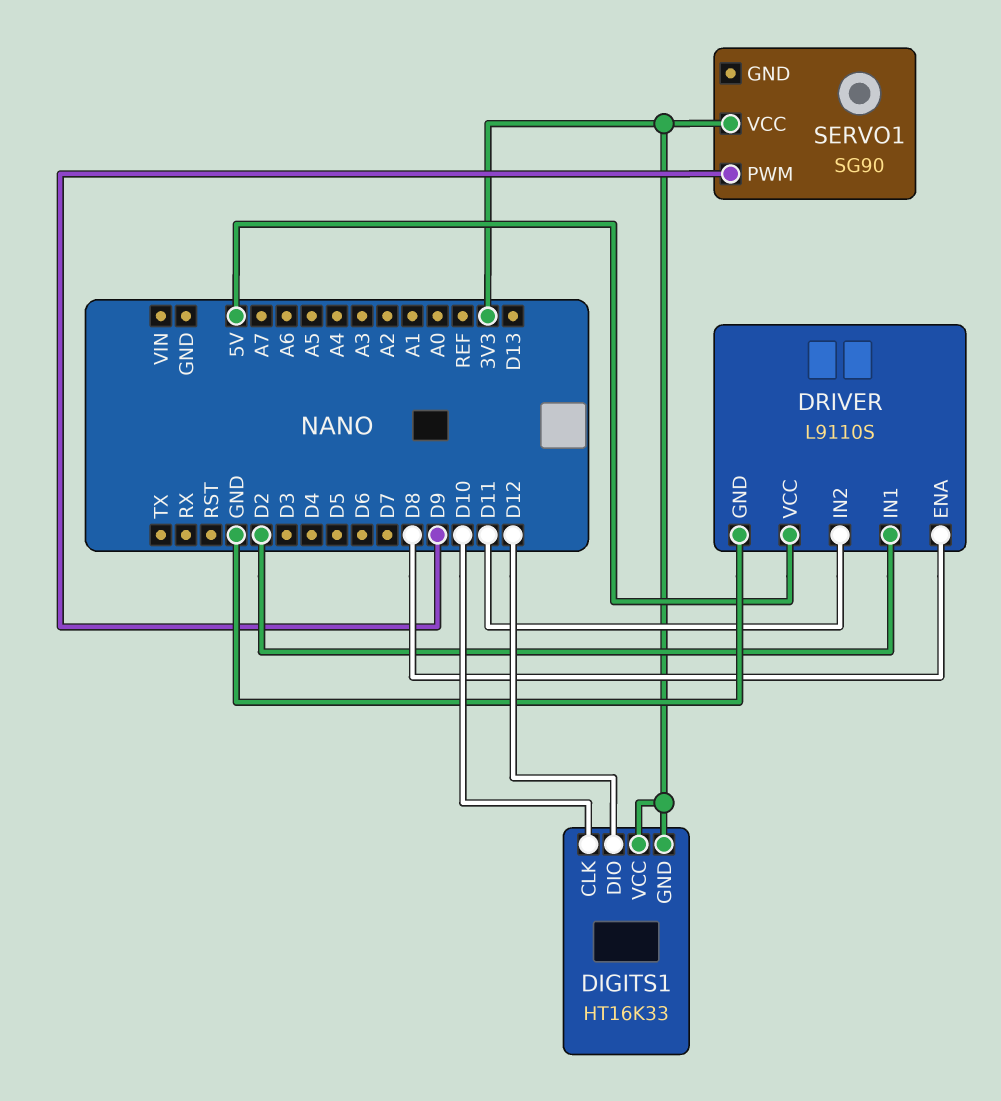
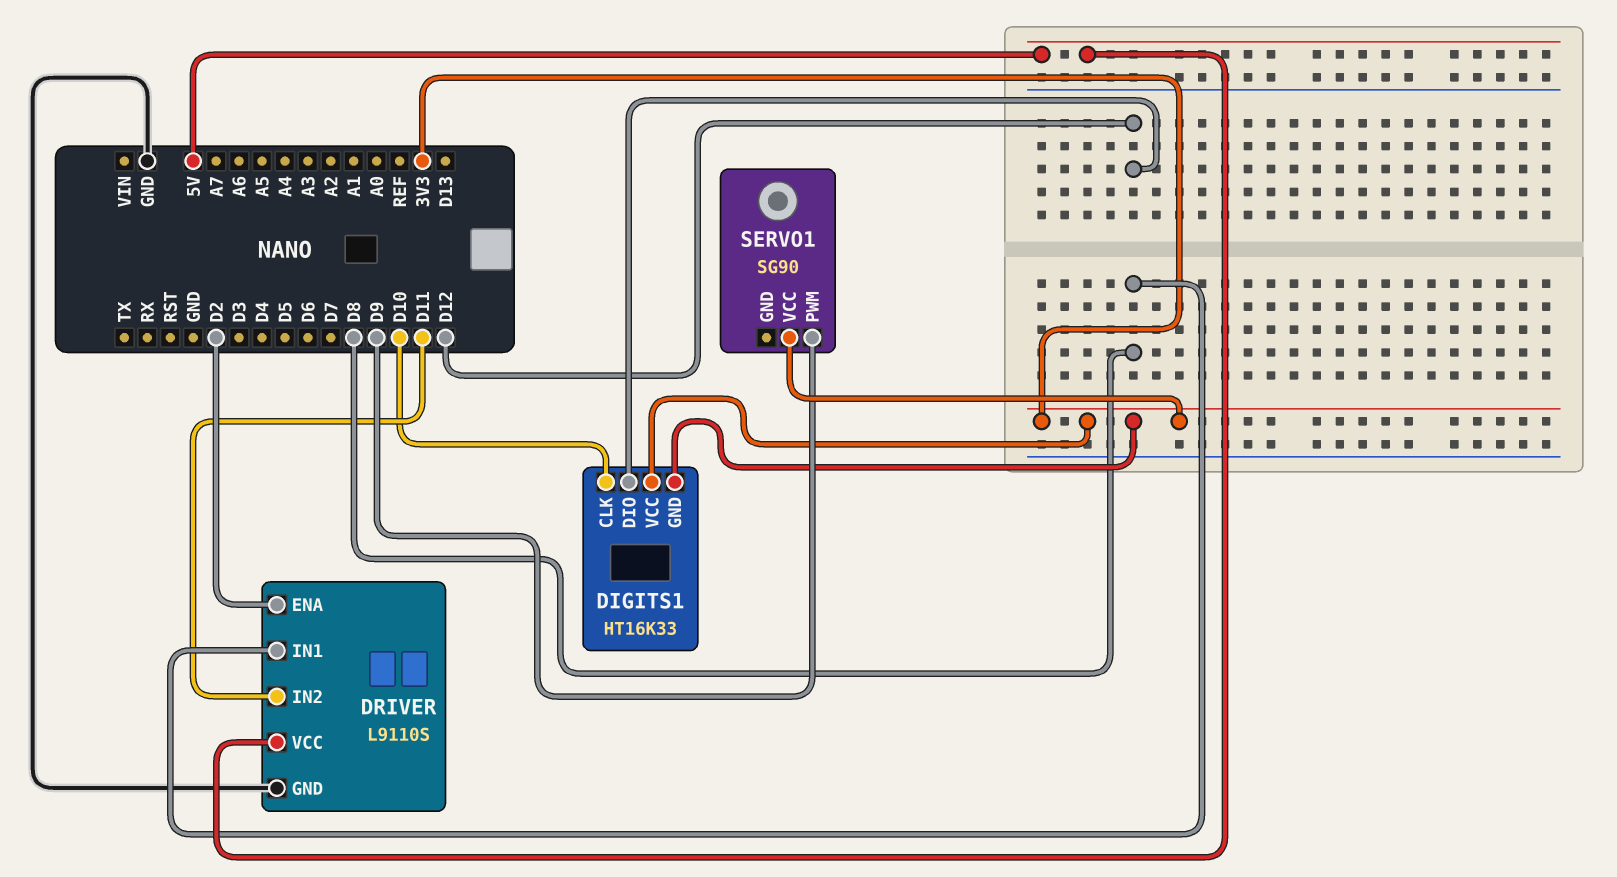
DRIVER pin ENA: D8 -> D2
DRIVER pin IN1: D2 -> D8

